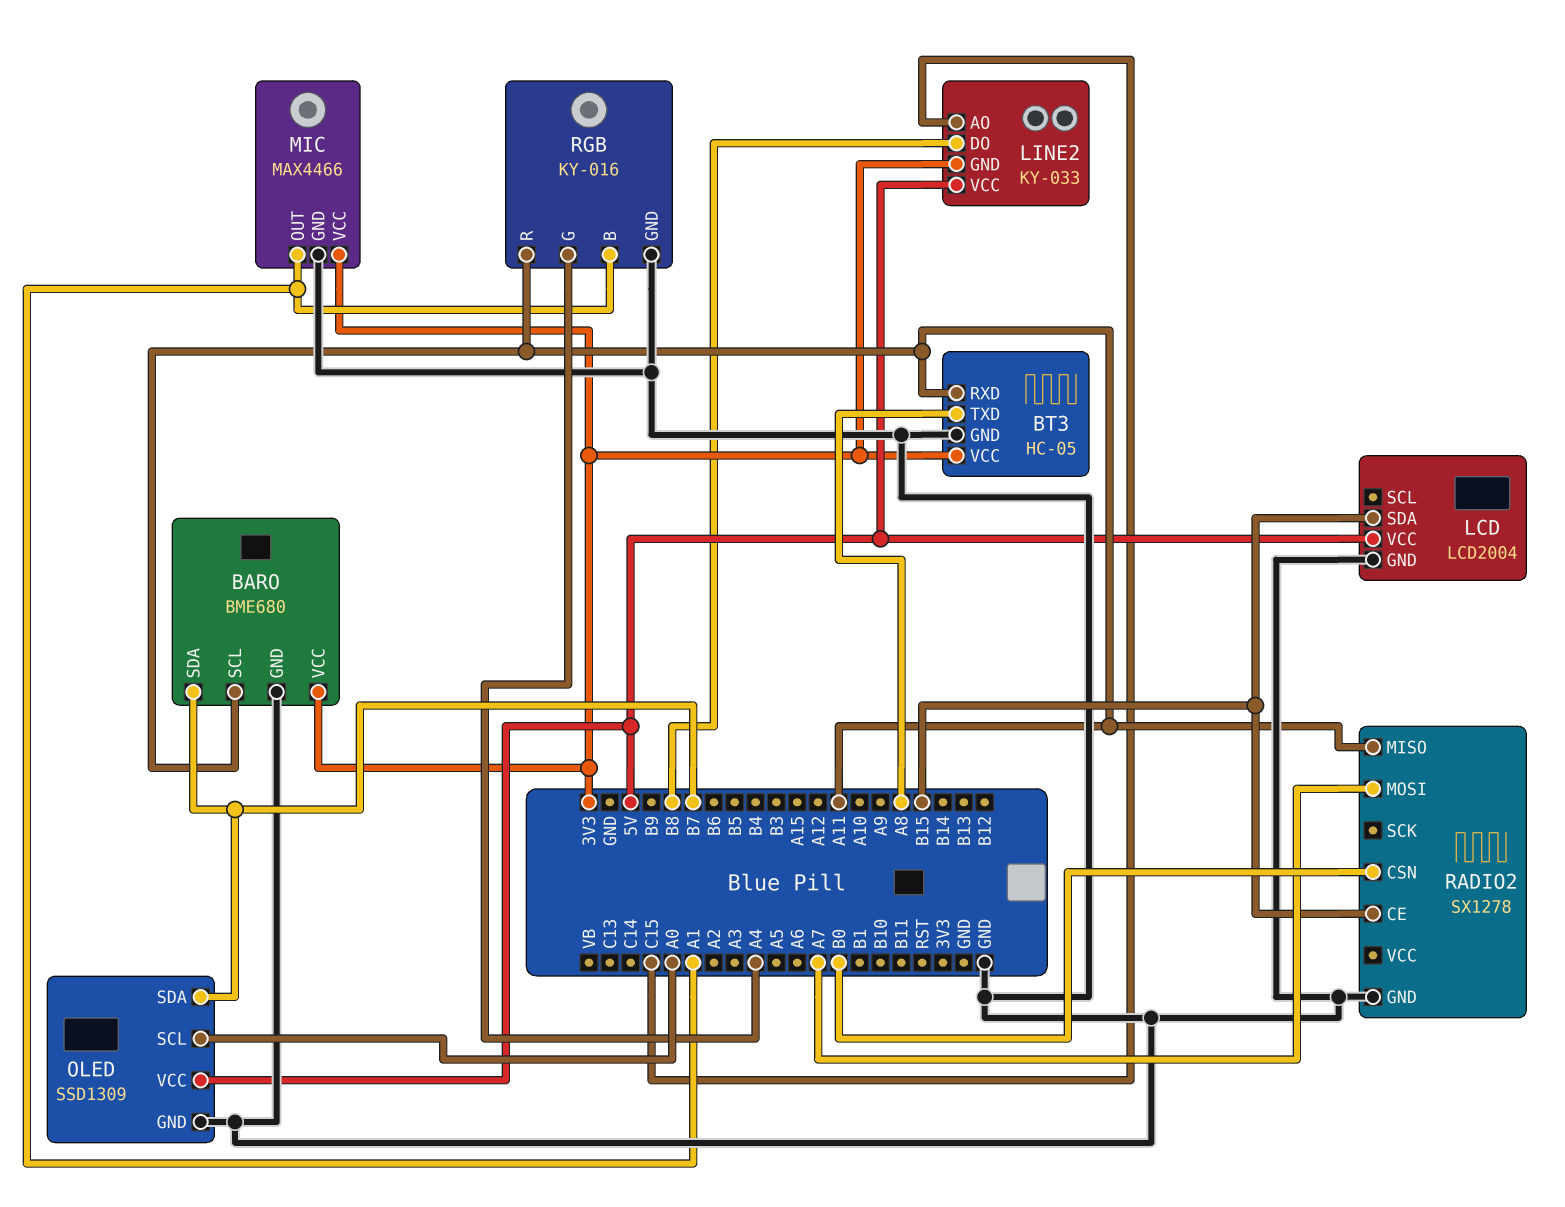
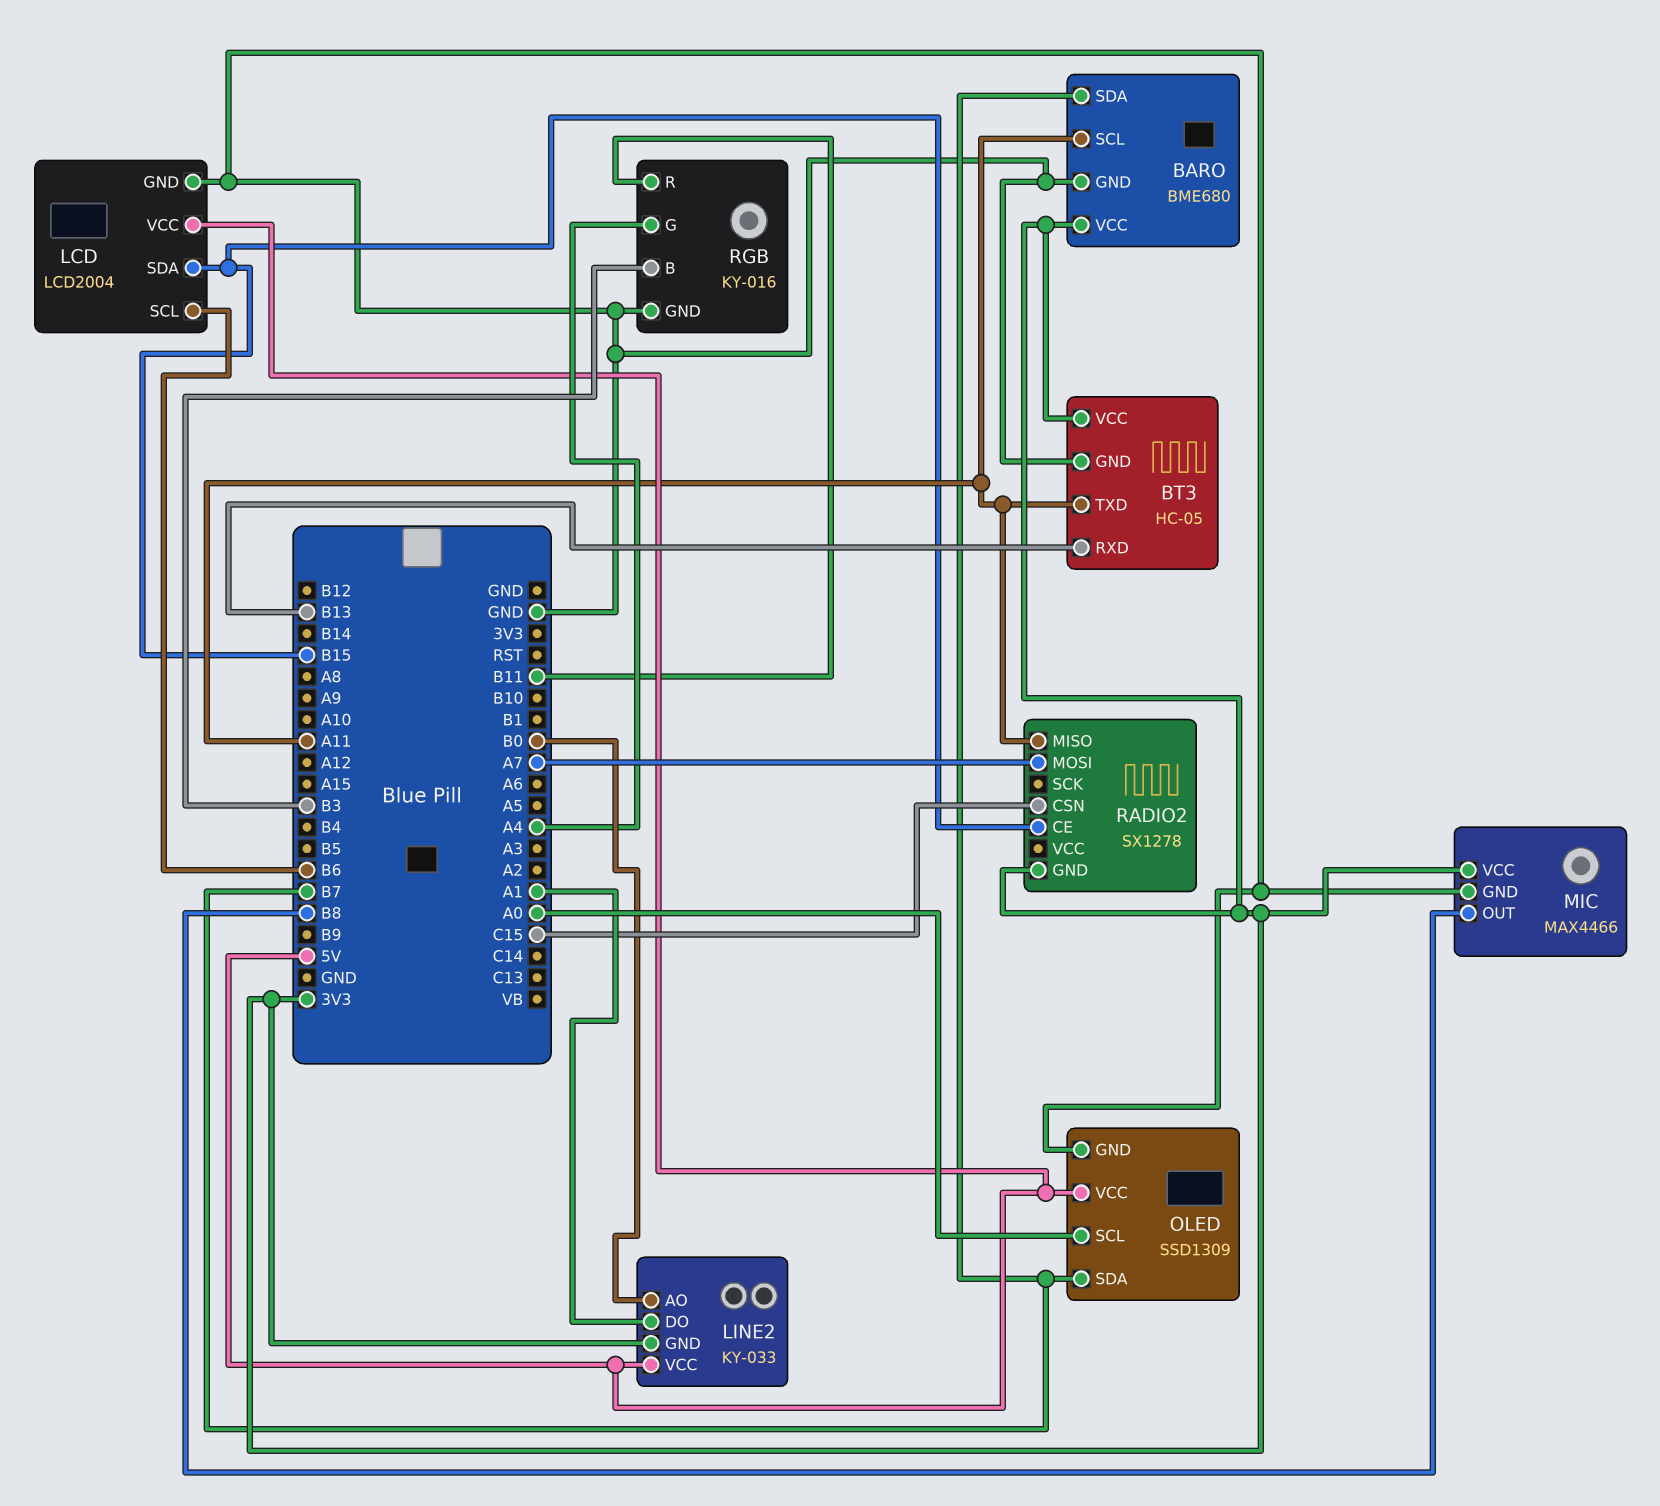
BT3 pin RXD: A11 -> B13
BT3 pin TXD: A8 -> A11
LCD pin SCL: none -> B6
LINE2 pin AO: C15 -> B0
LINE2 pin DO: B8 -> A1
MIC pin OUT: A1 -> B8
RADIO2 pin CSN: B0 -> C15
RADIO2 pin GND: GND -> 3V3
RGB pin B: A1 -> B3
RGB pin R: A11 -> B11

